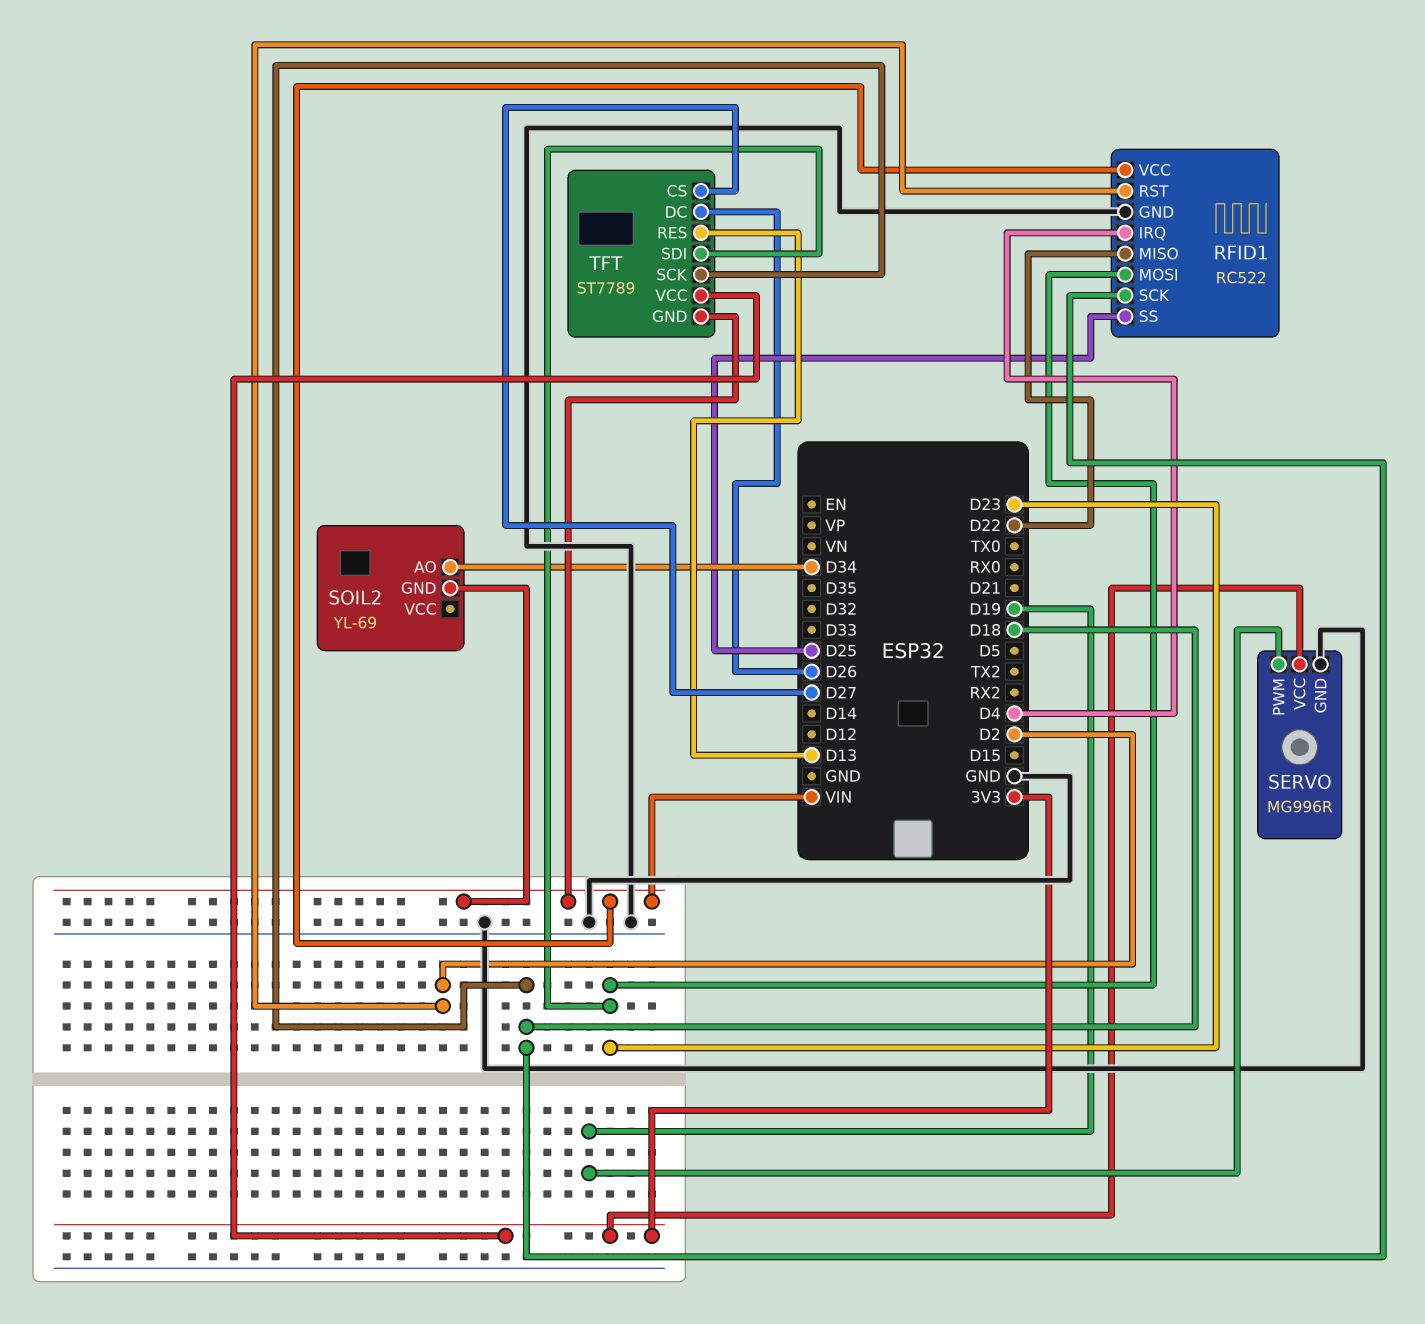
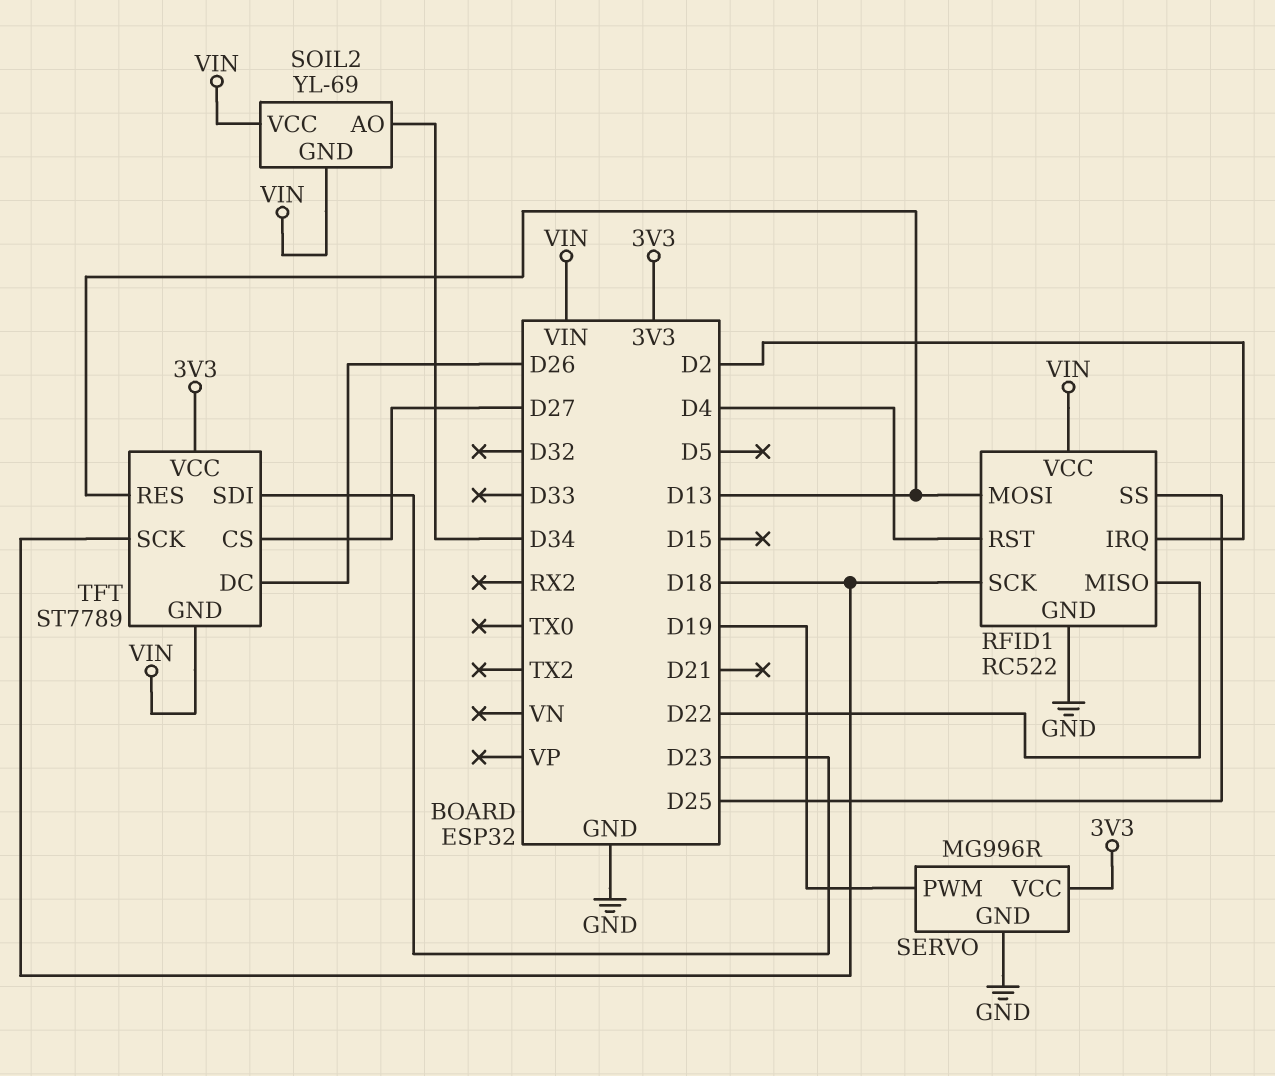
RFID1 pin IRQ: D4 -> D2
RFID1 pin MOSI: D23 -> D13
RFID1 pin RST: D2 -> D4
SOIL2 pin VCC: none -> VIN

